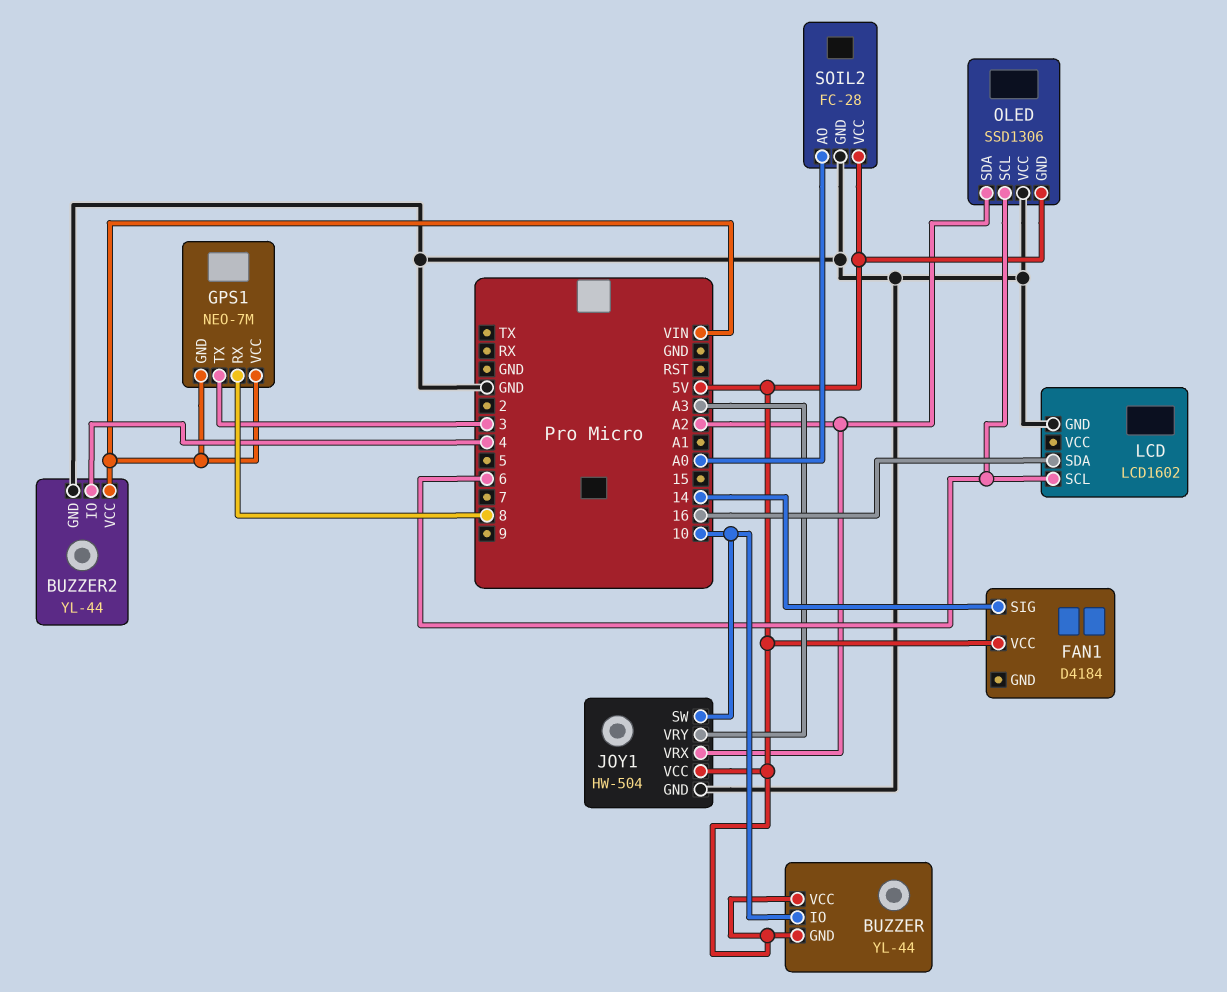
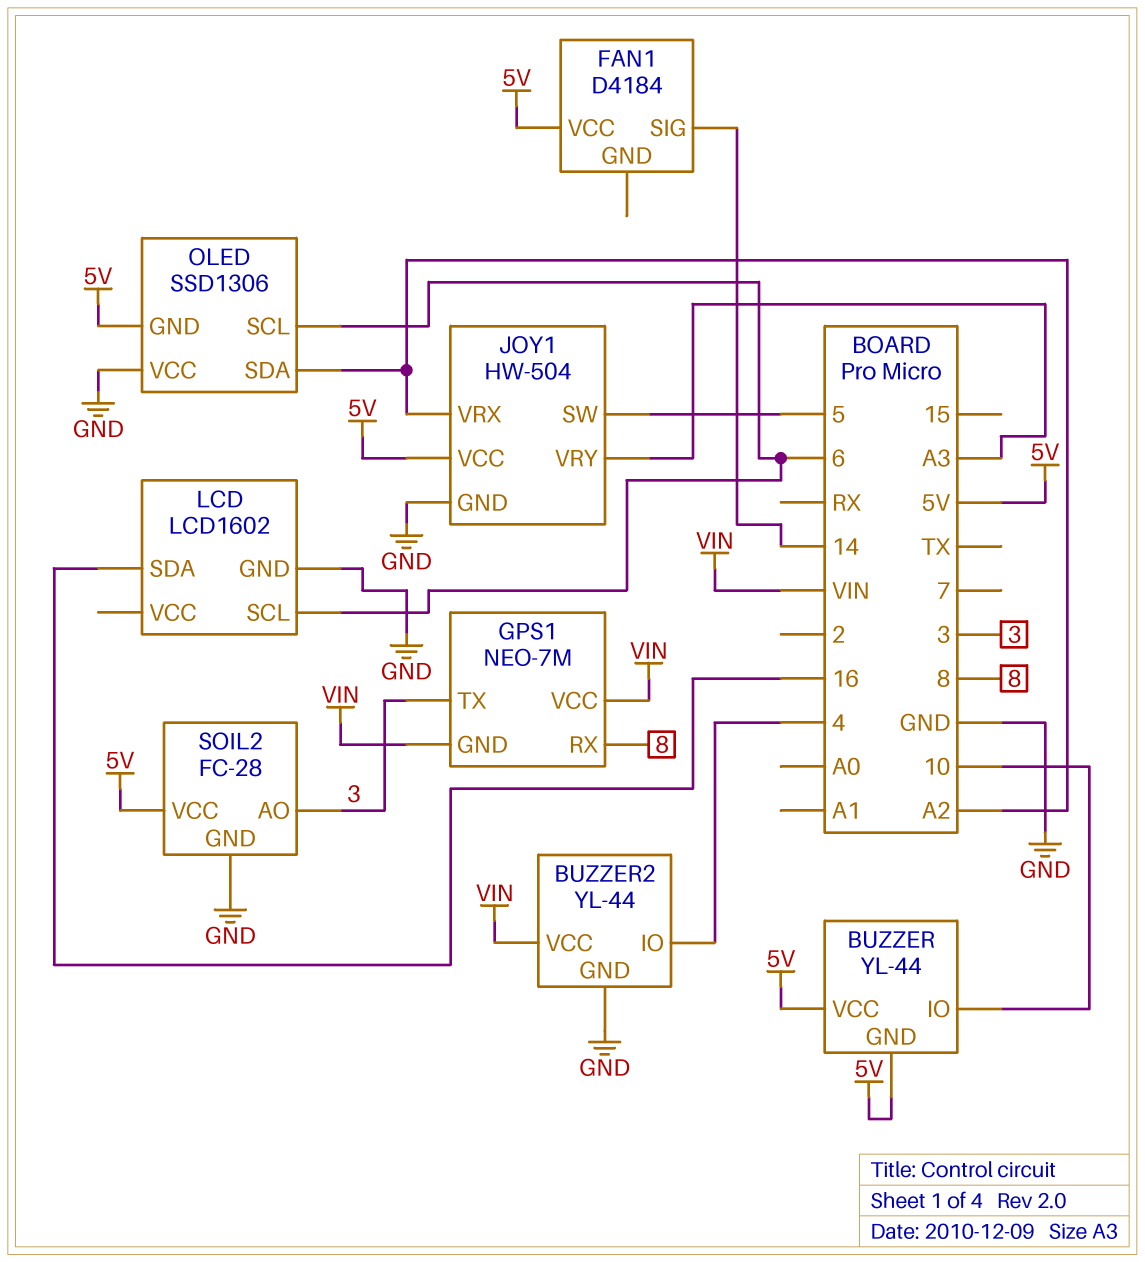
JOY1 pin SW: 10 -> 5
SOIL2 pin AO: A0 -> 3

